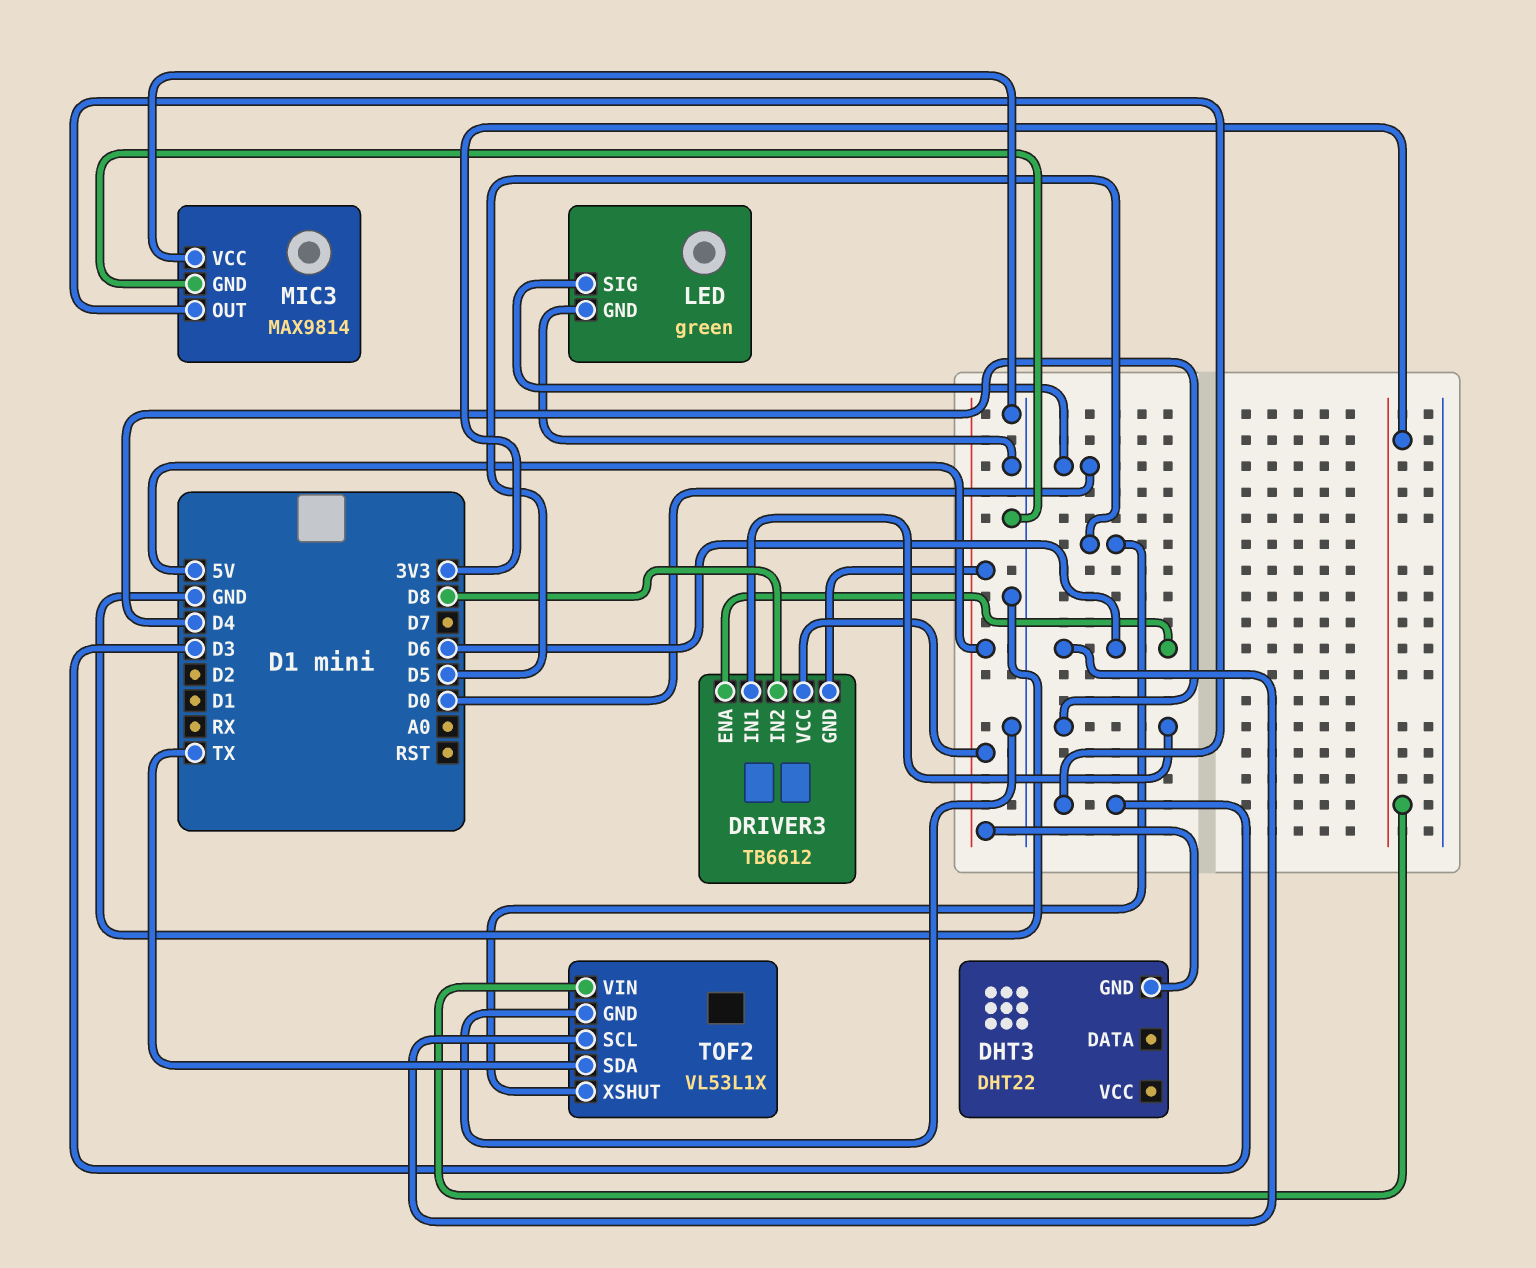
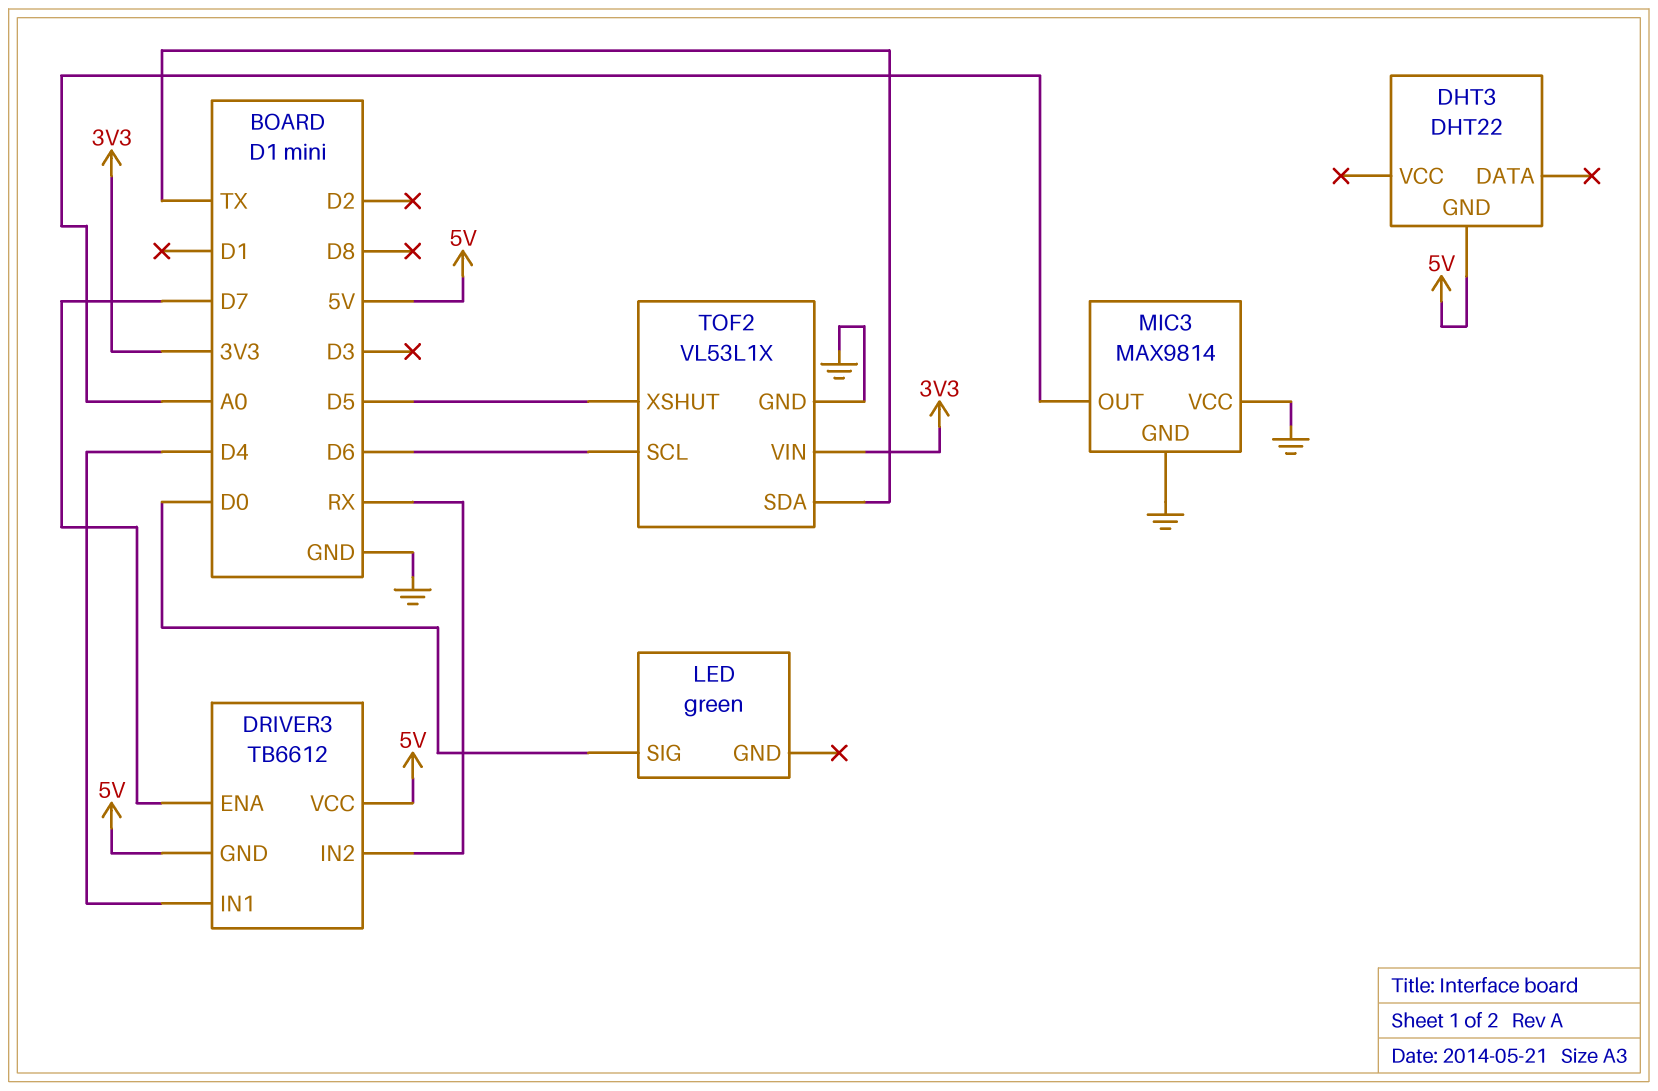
DRIVER3 pin ENA: D6 -> D7
DRIVER3 pin IN2: D8 -> RX
LED pin GND: GND -> none
MIC3 pin OUT: D3 -> A0

